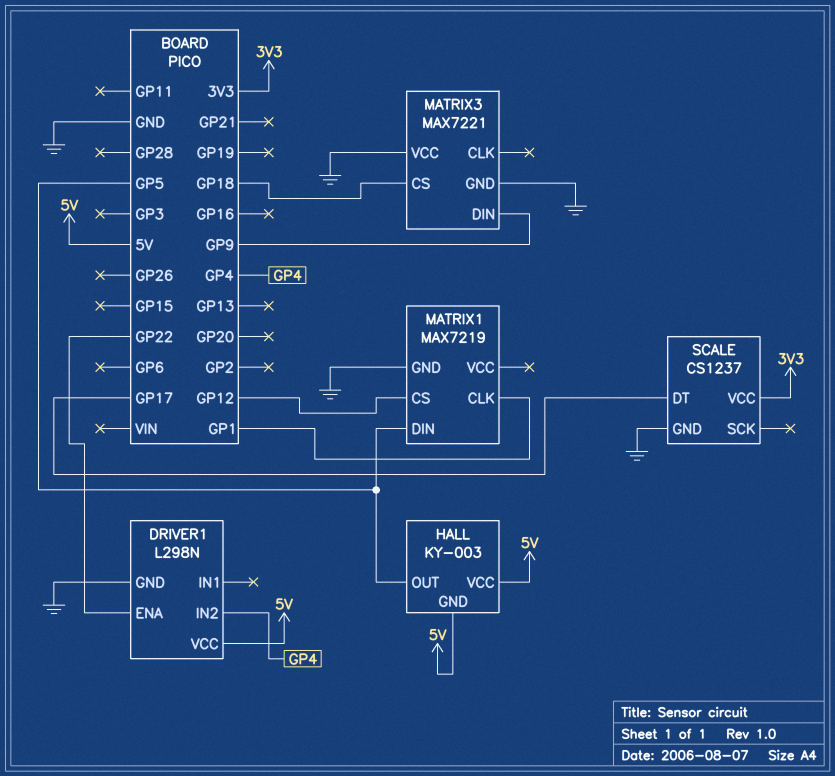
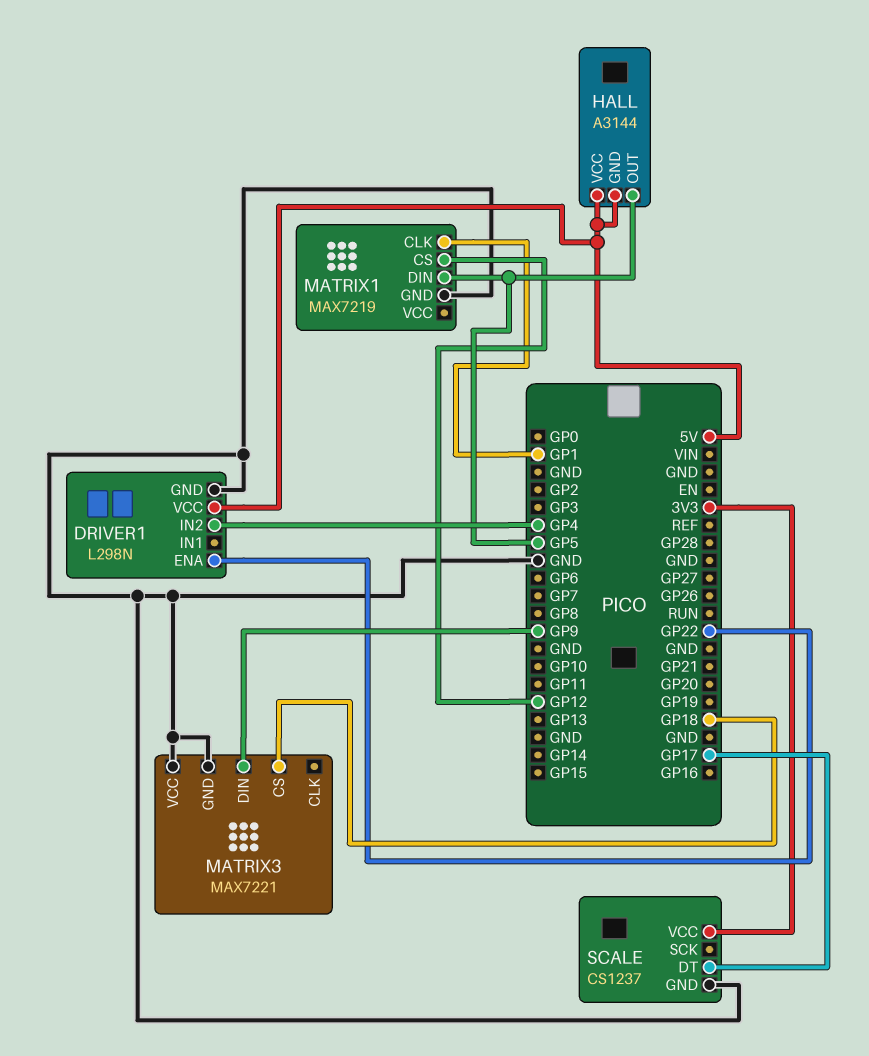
HALL: KY-003 -> A3144

